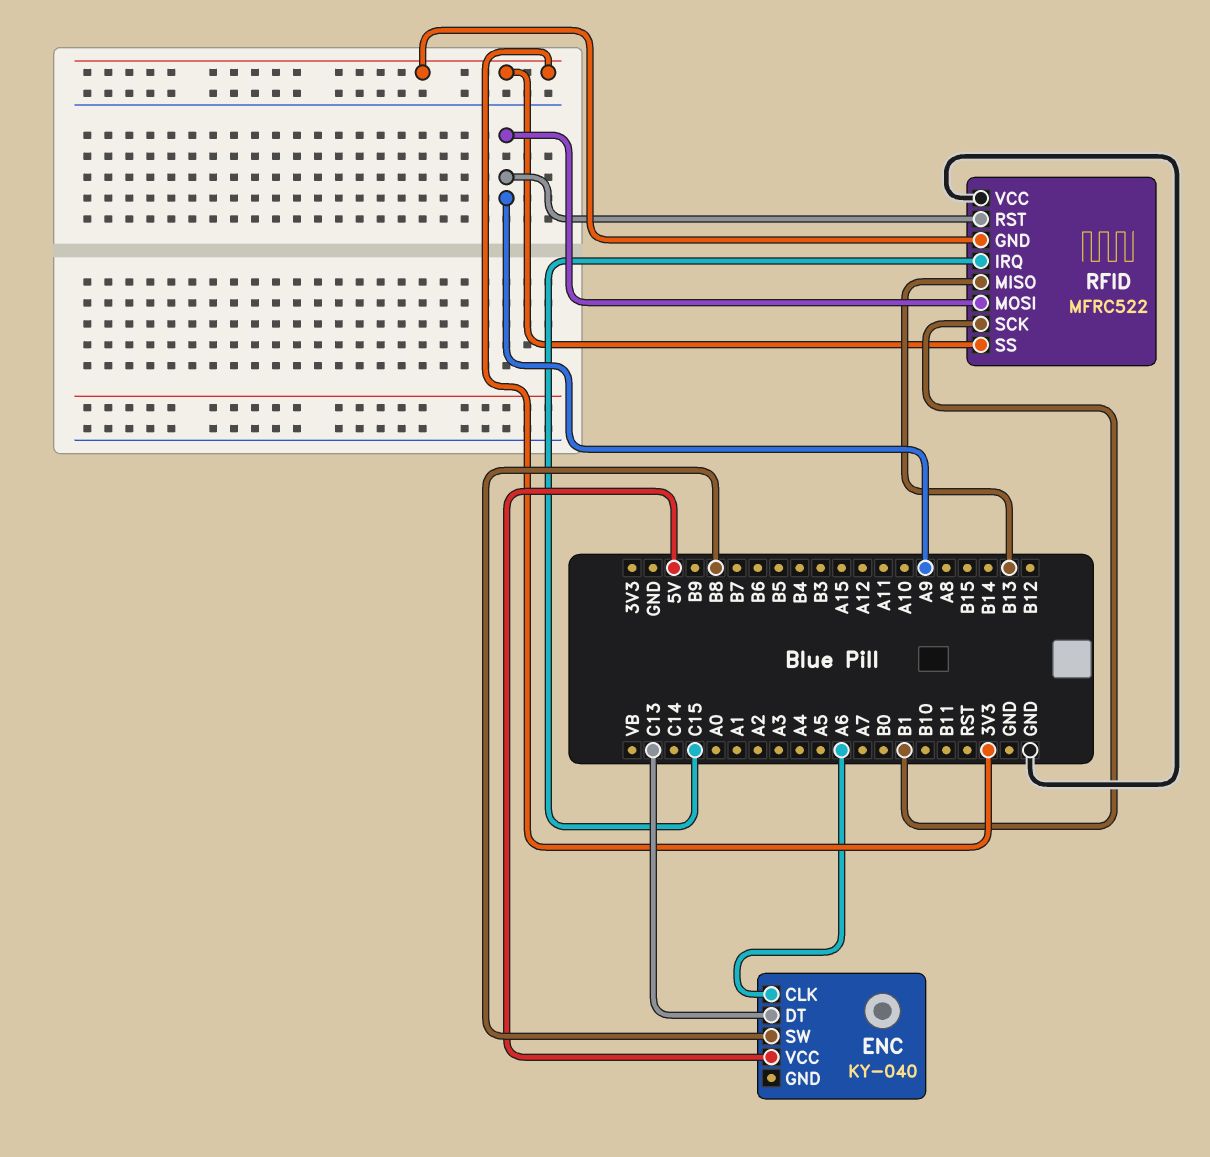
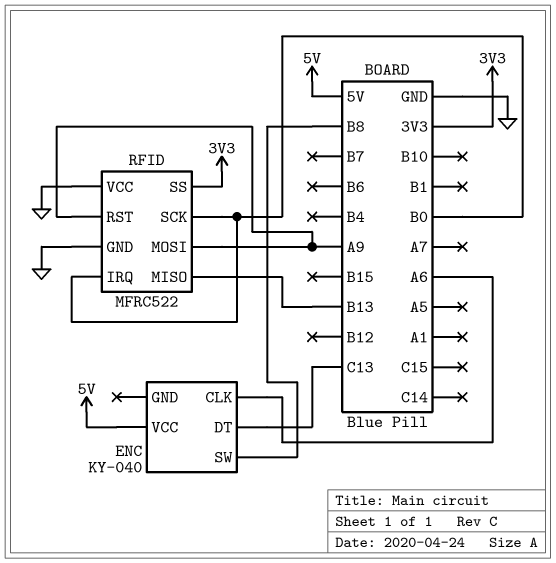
RFID pin GND: 3V3 -> GND
RFID pin IRQ: C15 -> B0
RFID pin SCK: B1 -> B0

